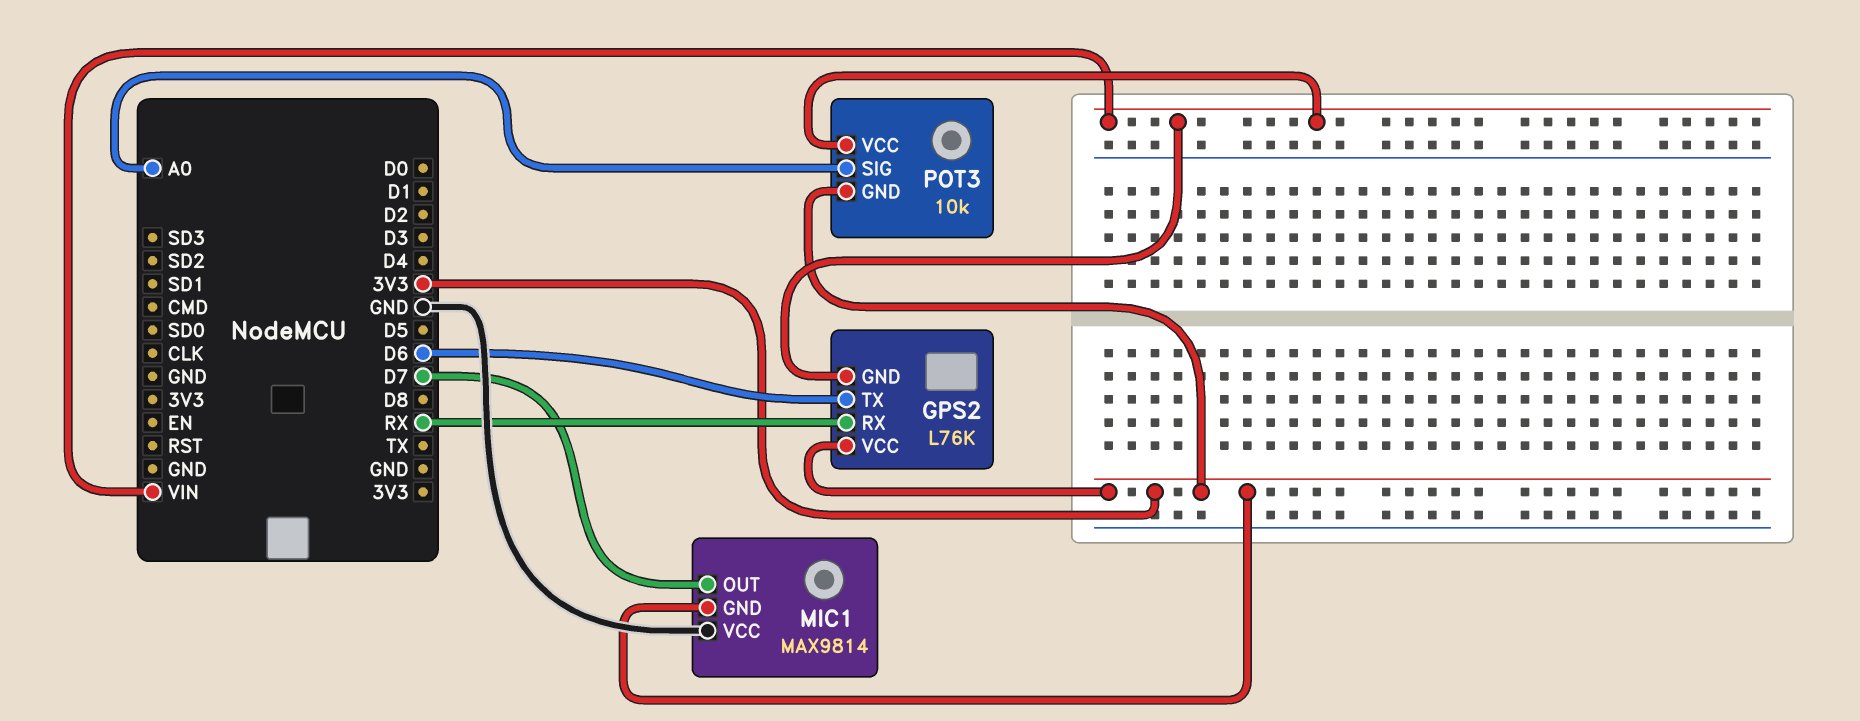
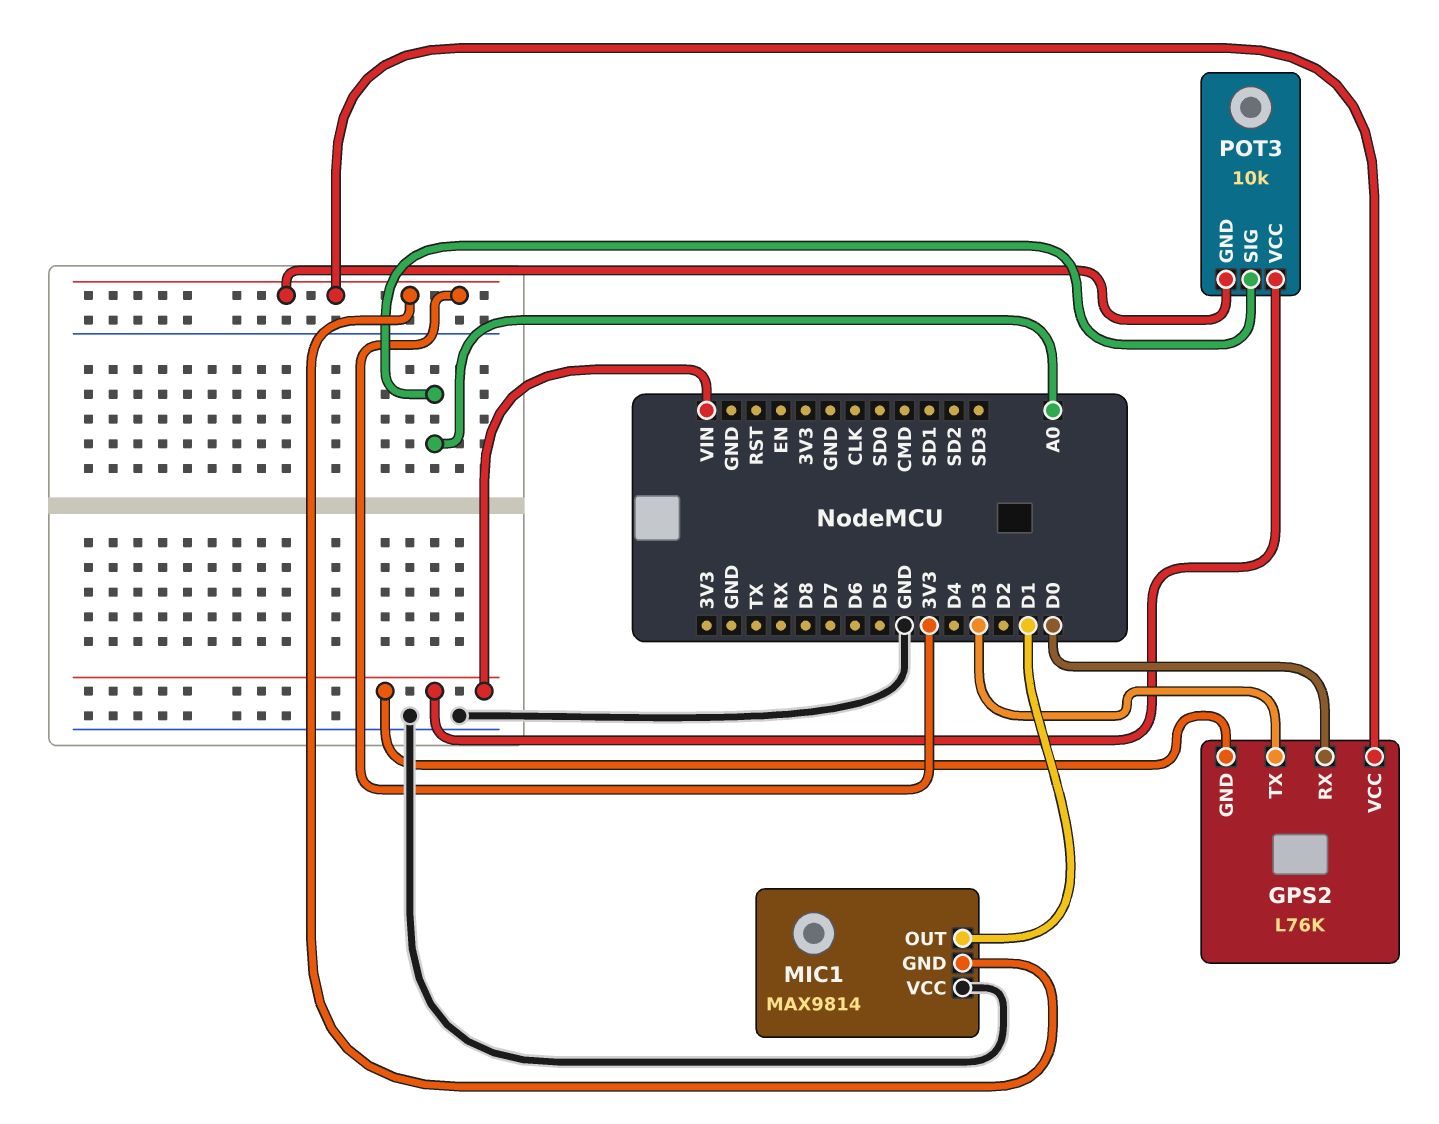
GPS2 pin RX: RX -> D0
GPS2 pin TX: D6 -> D3
MIC1 pin OUT: D7 -> D1

